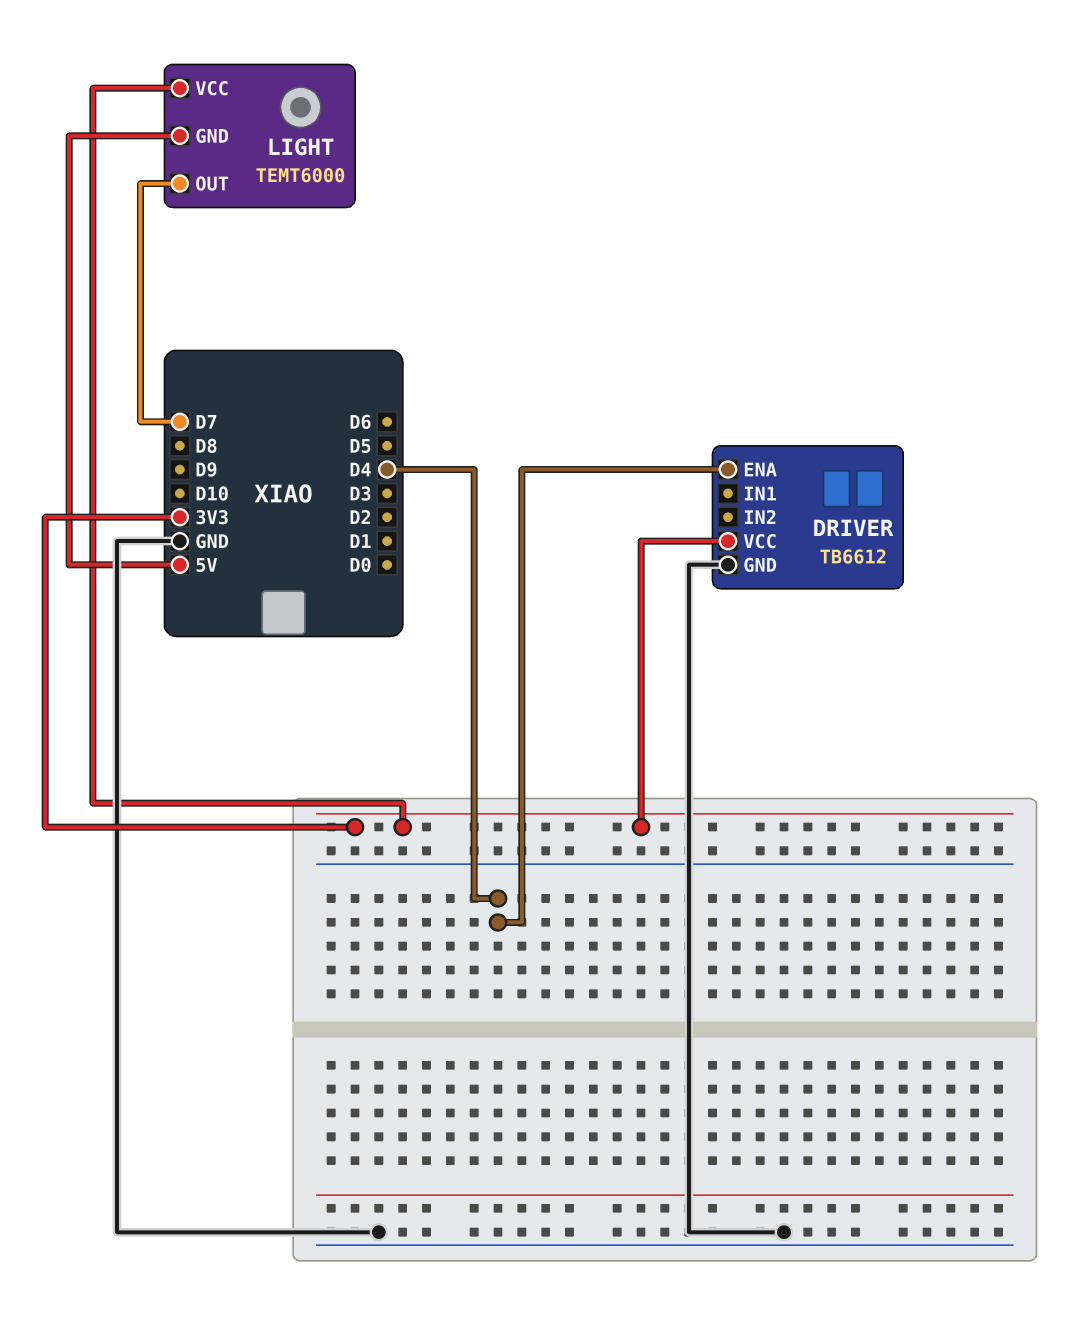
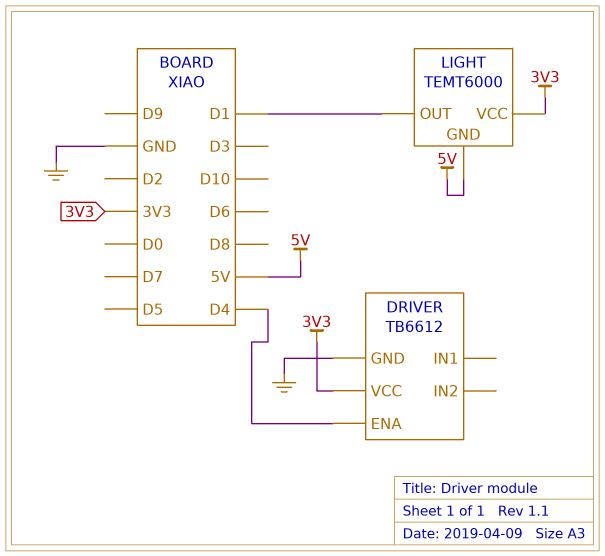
LIGHT pin OUT: D7 -> D1

